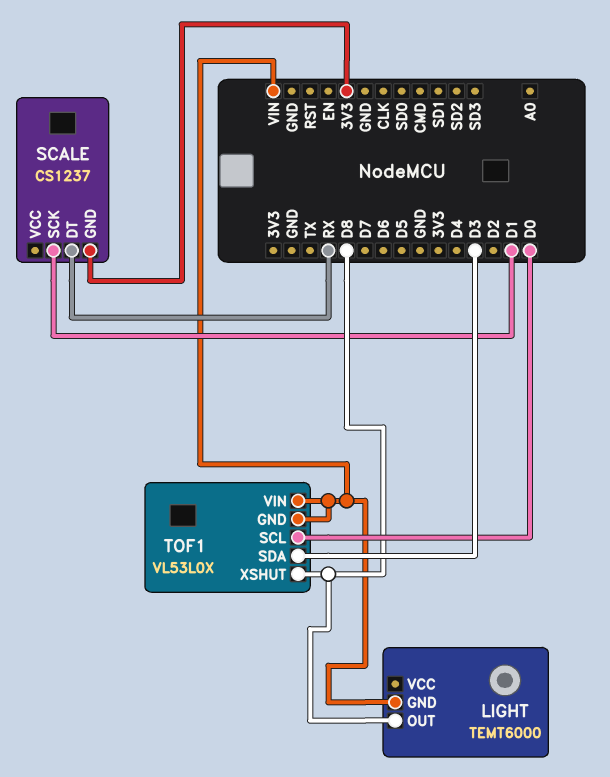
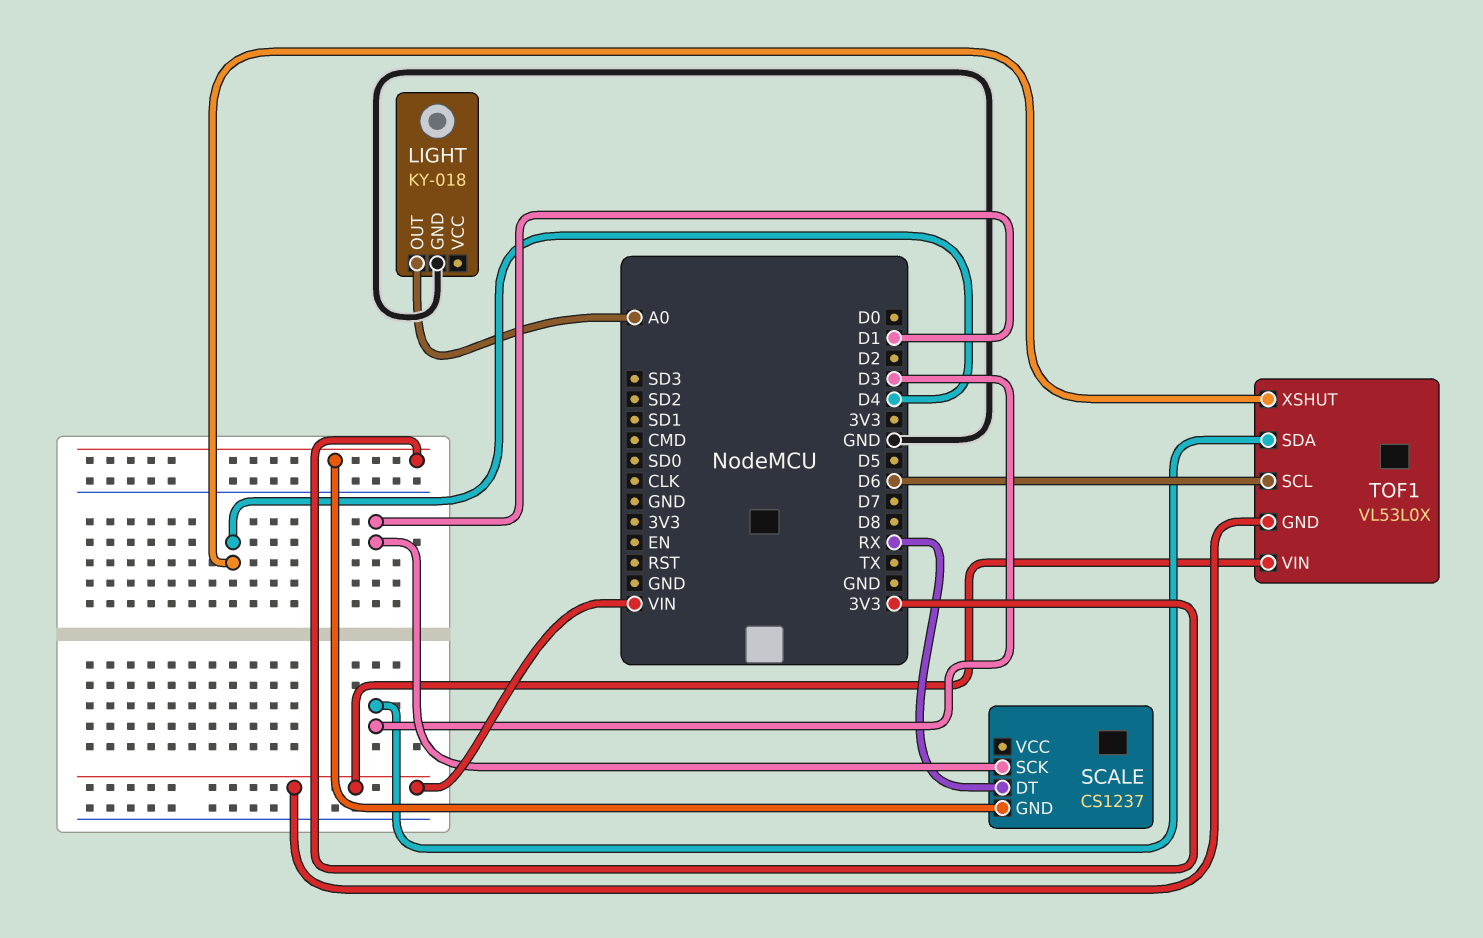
LIGHT: TEMT6000 -> KY-018
LIGHT pin GND: VIN -> GND
LIGHT pin OUT: D8 -> A0
TOF1 pin SCL: D0 -> D6
TOF1 pin XSHUT: D8 -> D4

